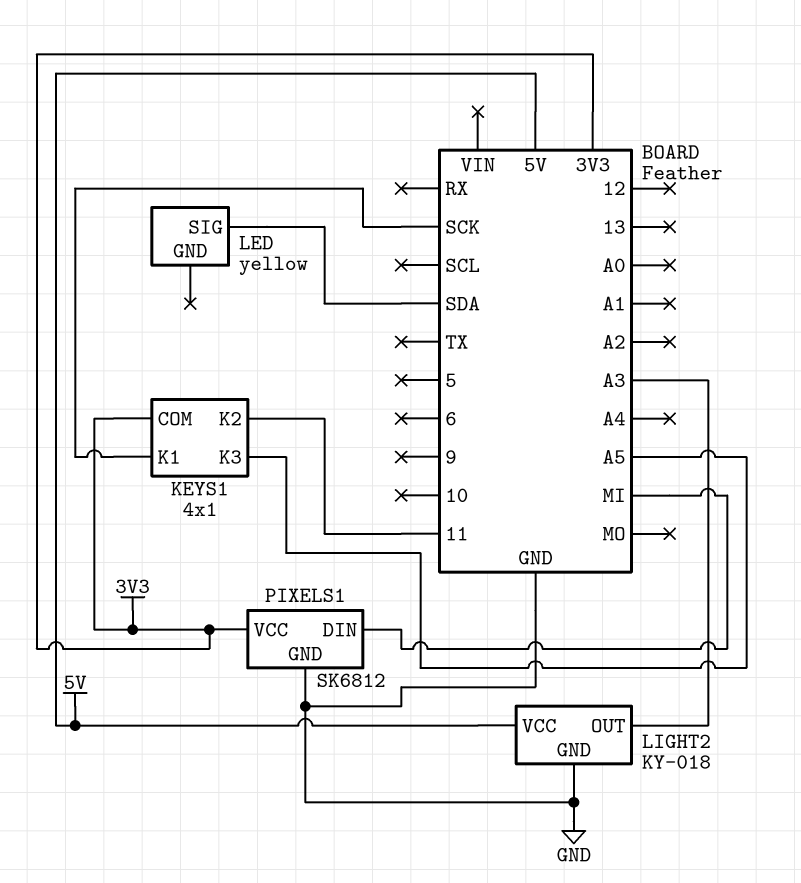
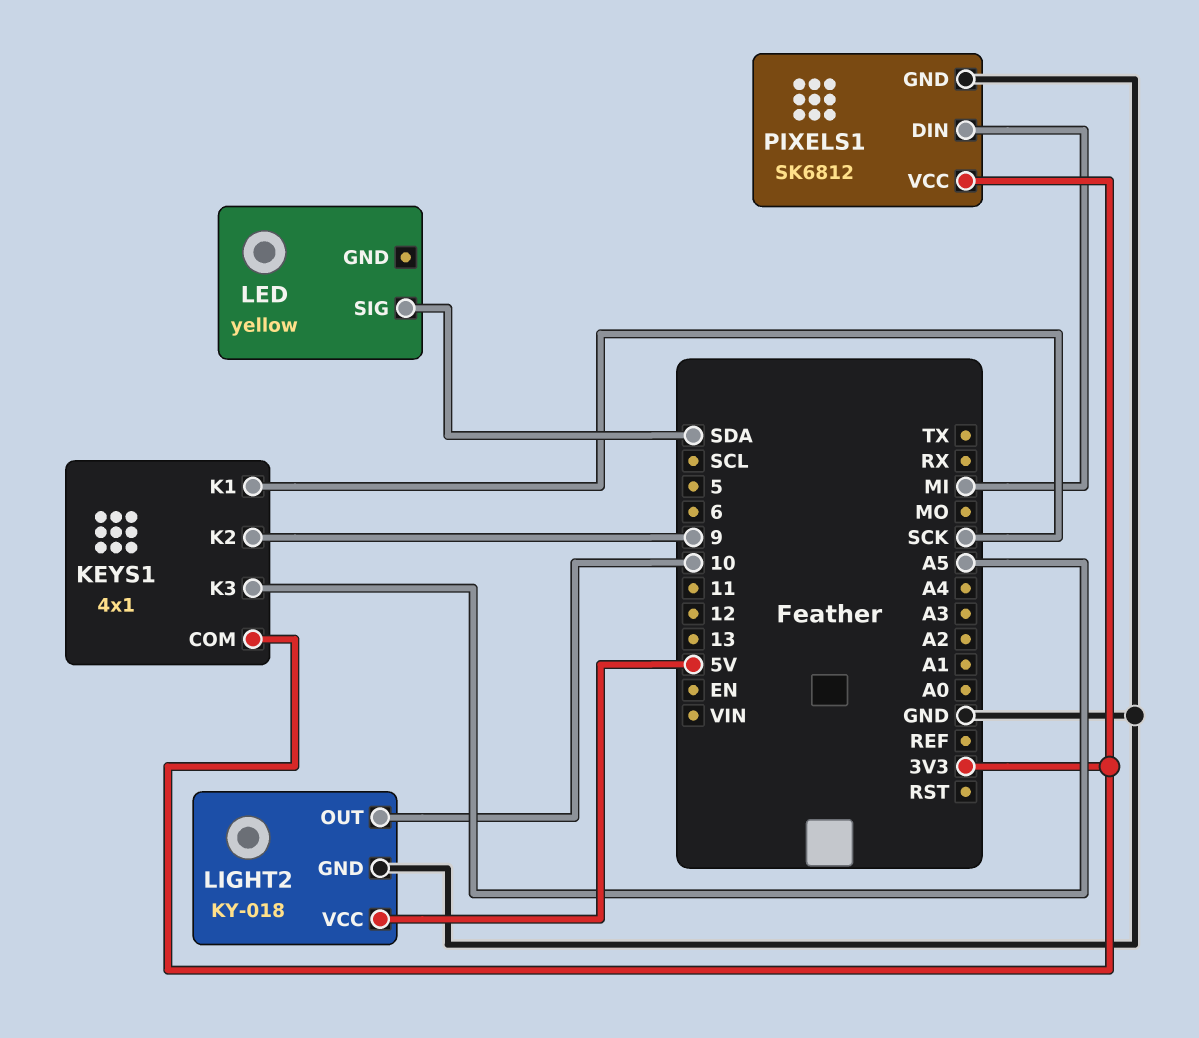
KEYS1 pin K2: 11 -> 9
LIGHT2 pin OUT: A3 -> 10

